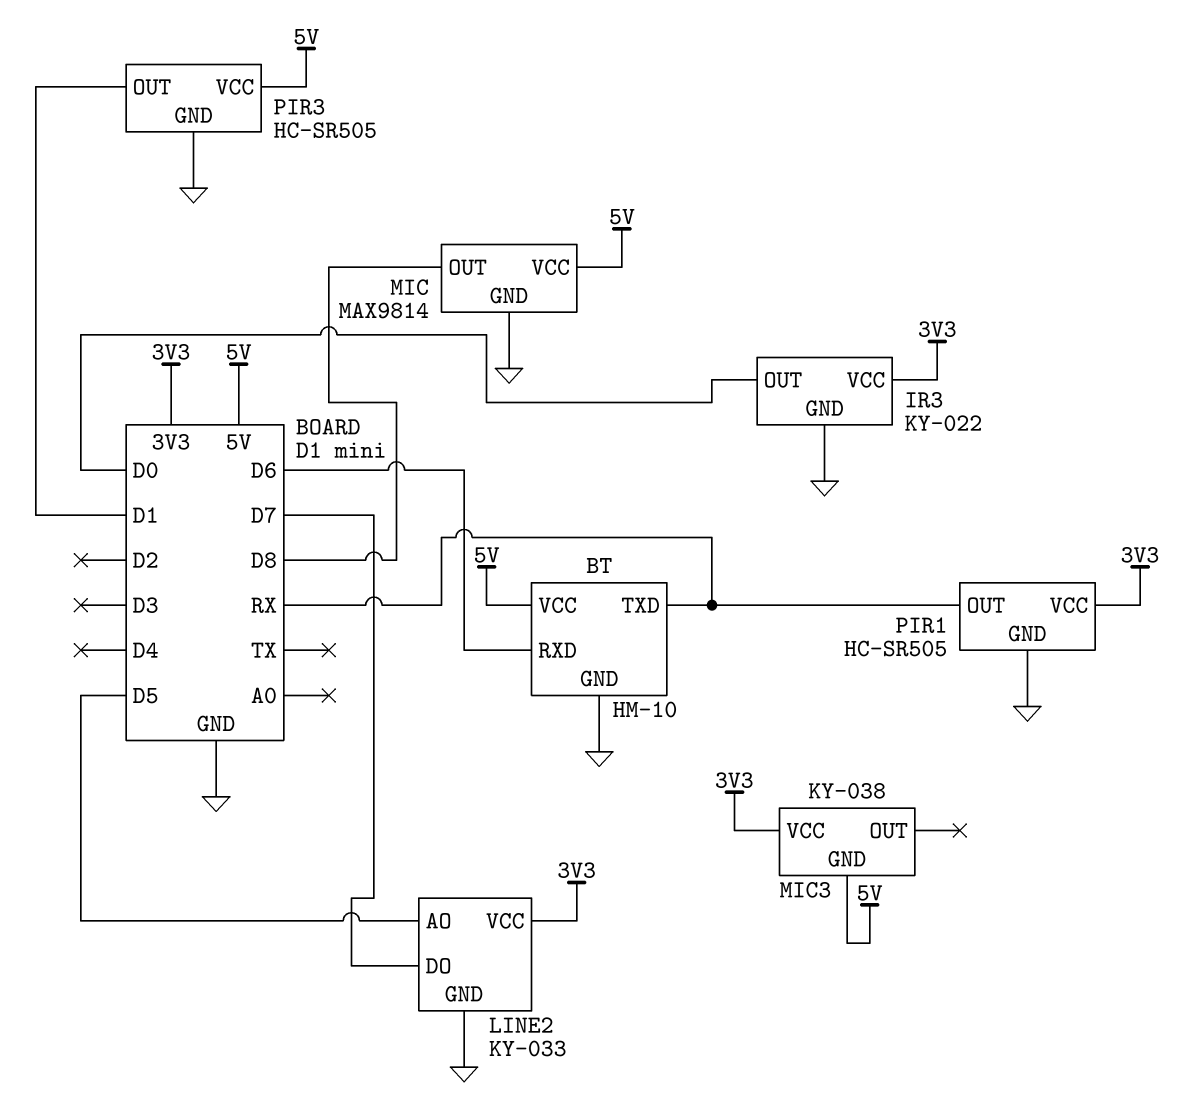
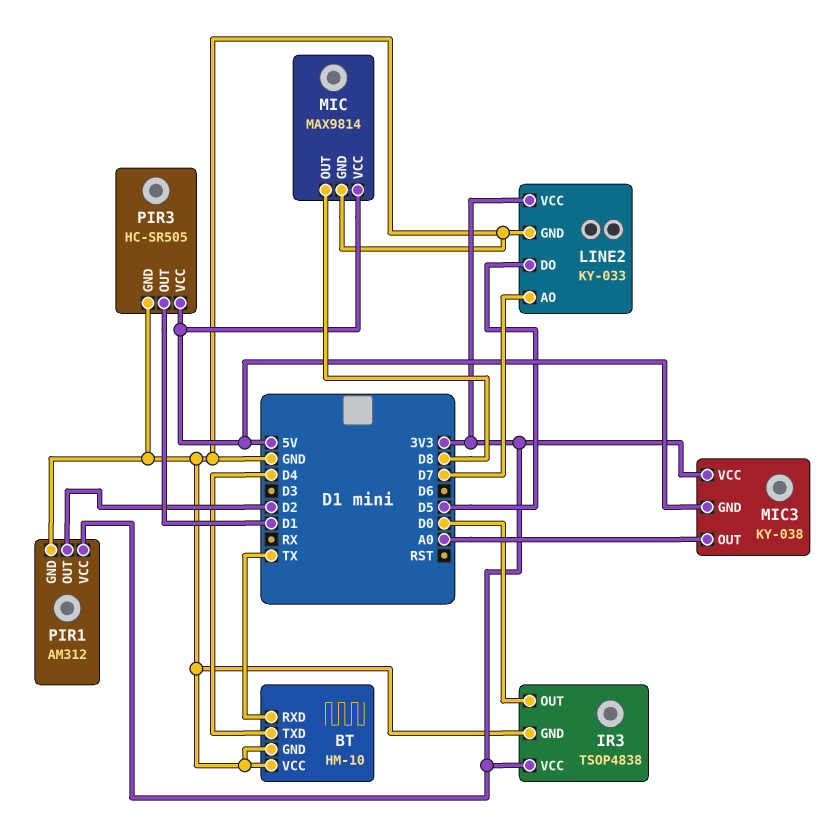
BT pin RXD: D6 -> TX
BT pin TXD: RX -> D4
BT pin VCC: 5V -> GND
IR3: KY-022 -> TSOP4838
LINE2 pin AO: D5 -> D7
LINE2 pin DO: D7 -> D5
MIC3 pin OUT: none -> A0
PIR1: HC-SR505 -> AM312
PIR1 pin OUT: RX -> D2

